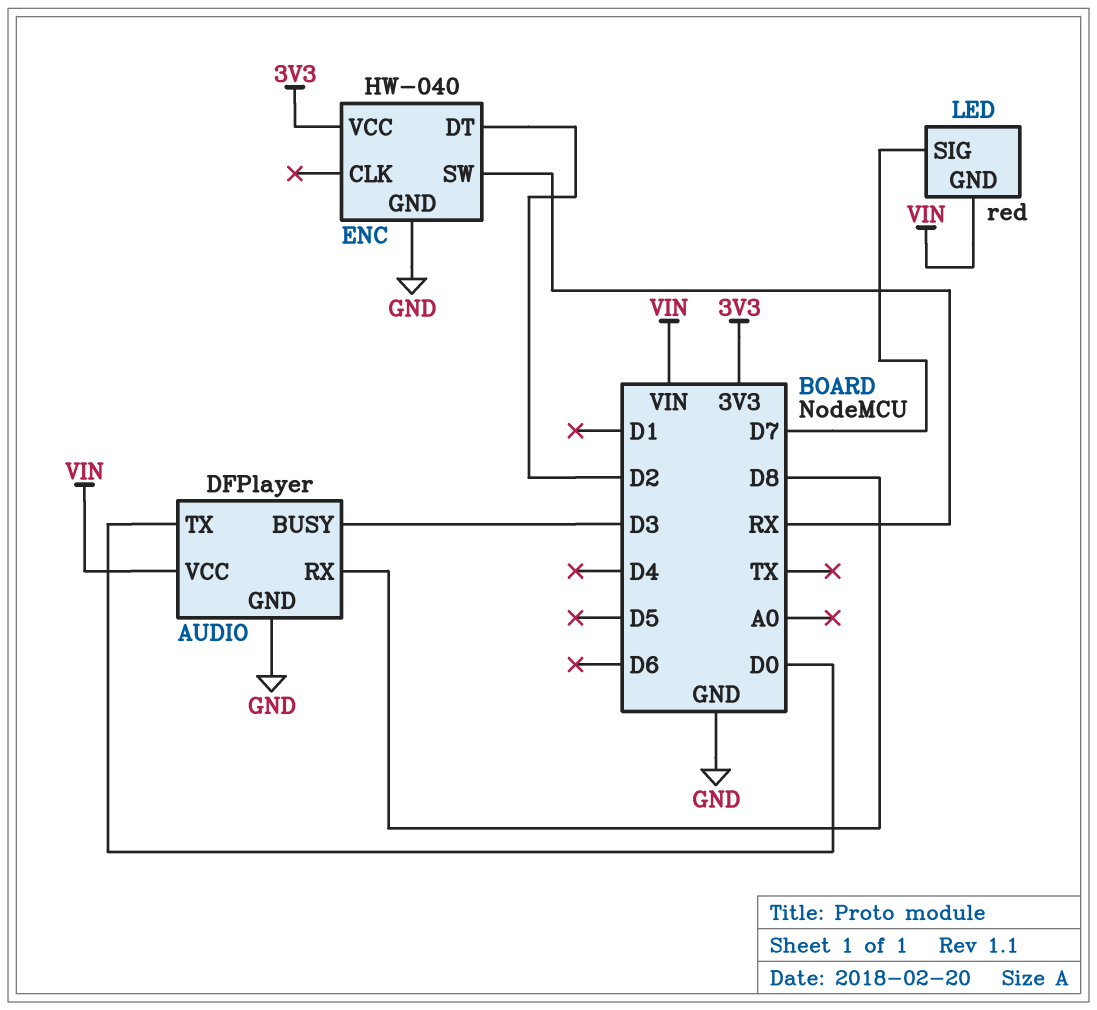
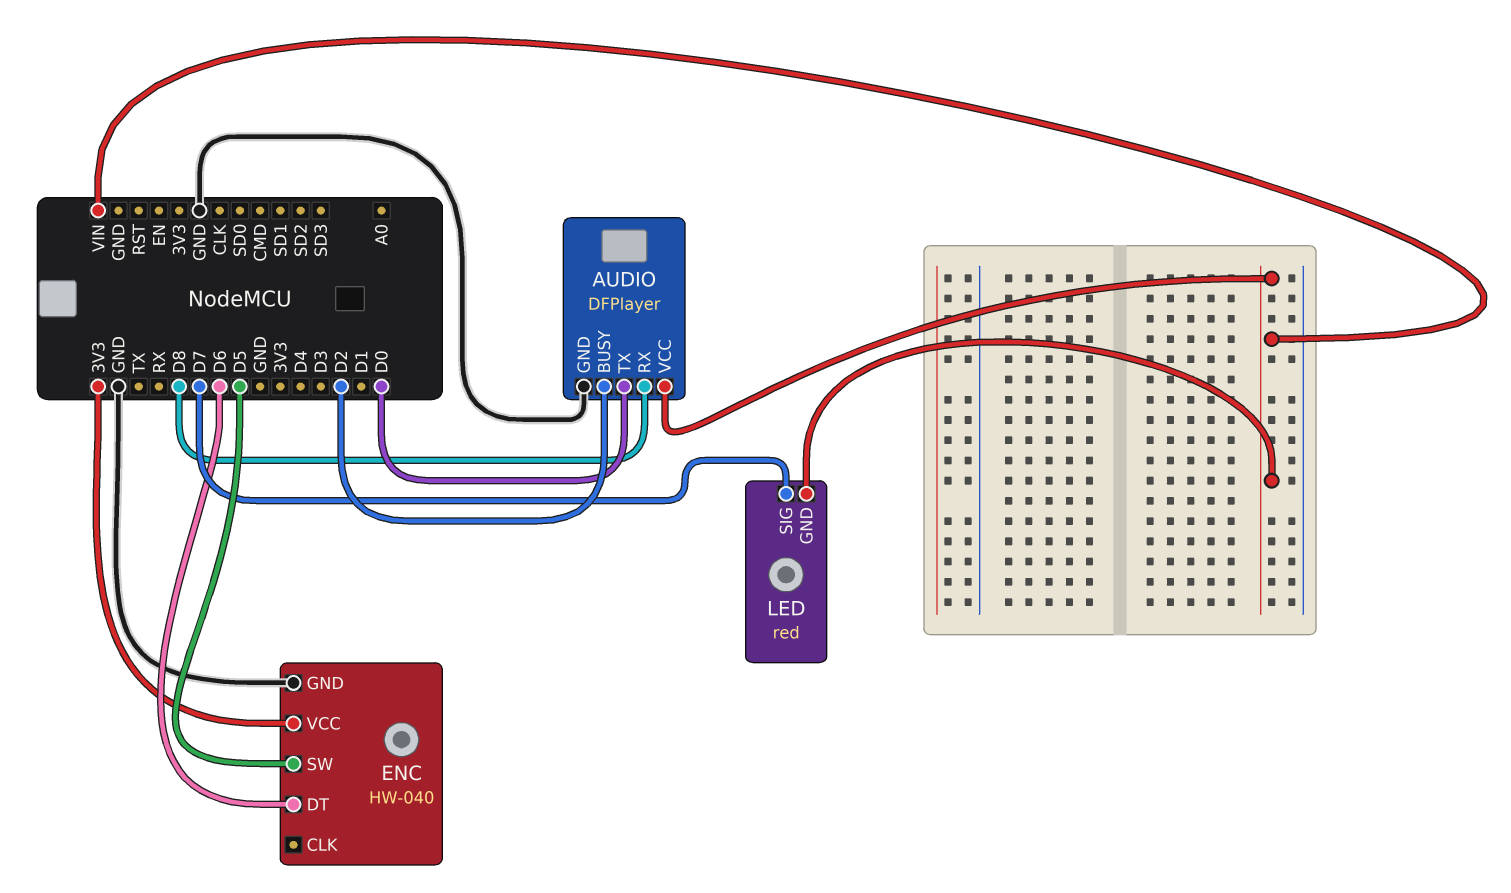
AUDIO pin BUSY: D3 -> D2
ENC pin DT: D2 -> D6
ENC pin SW: RX -> D5

